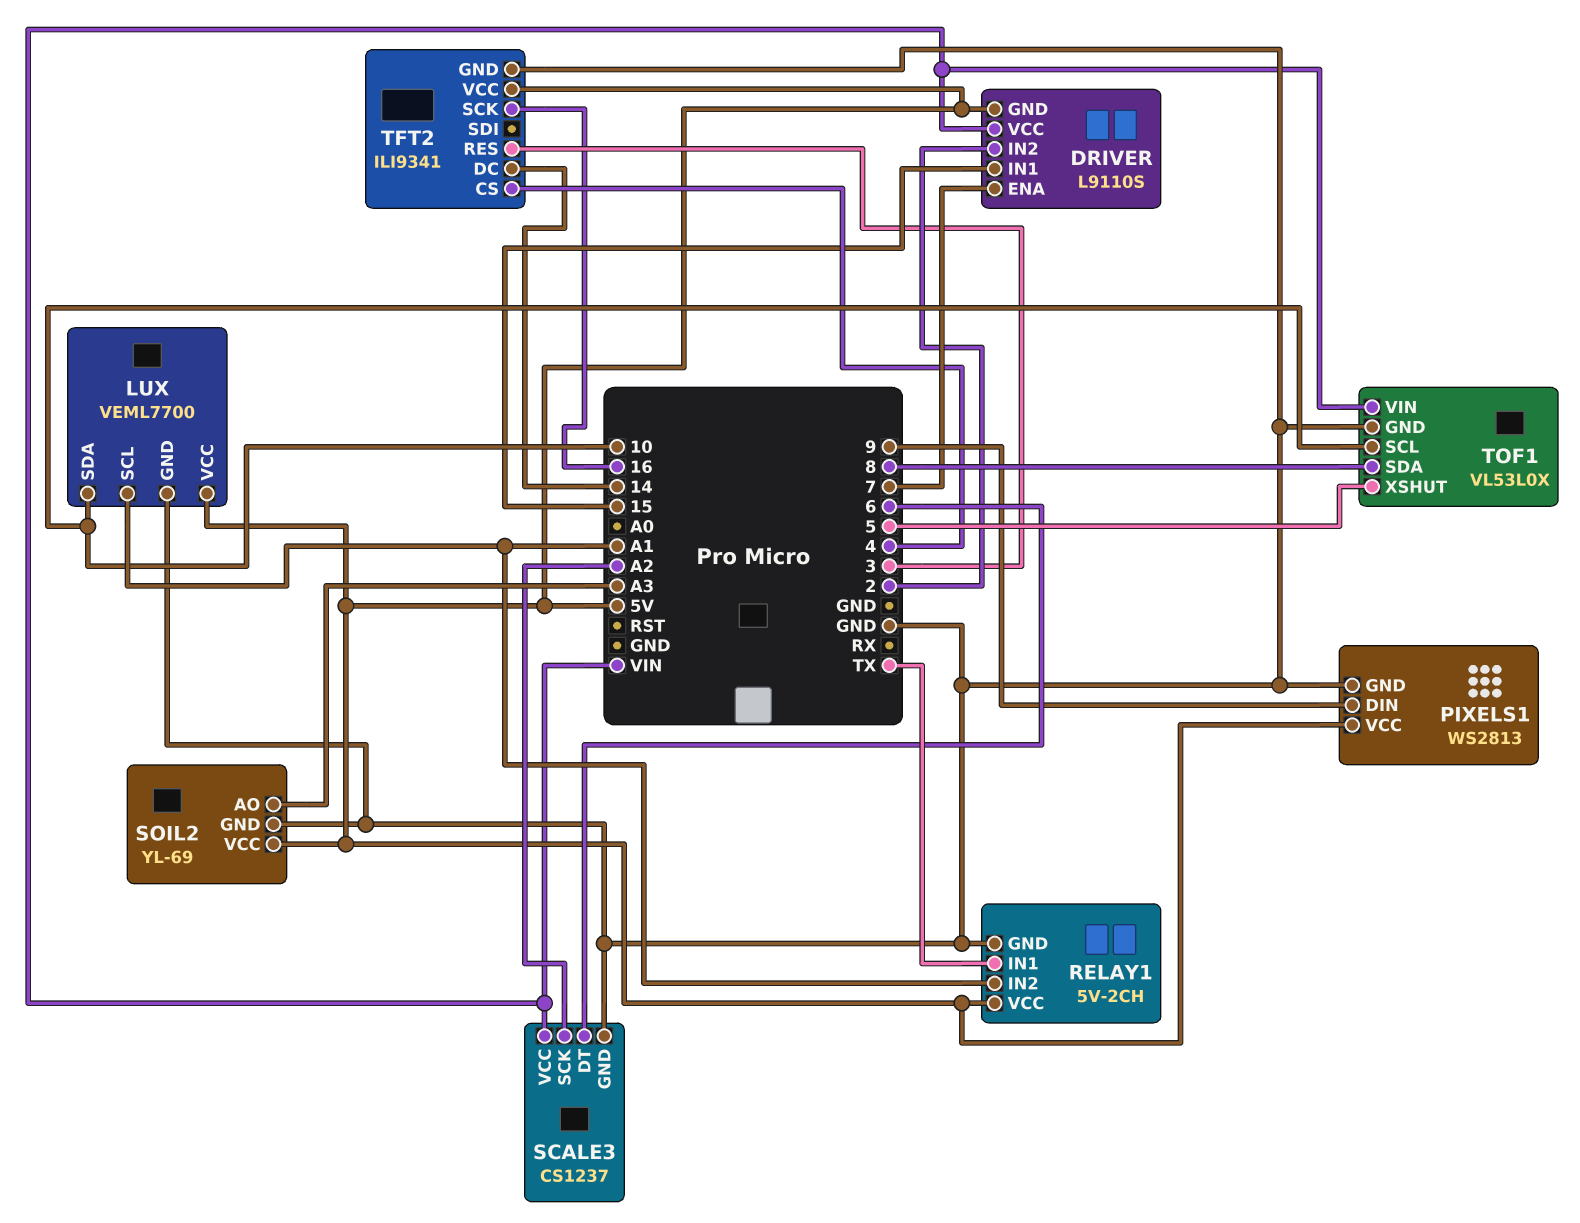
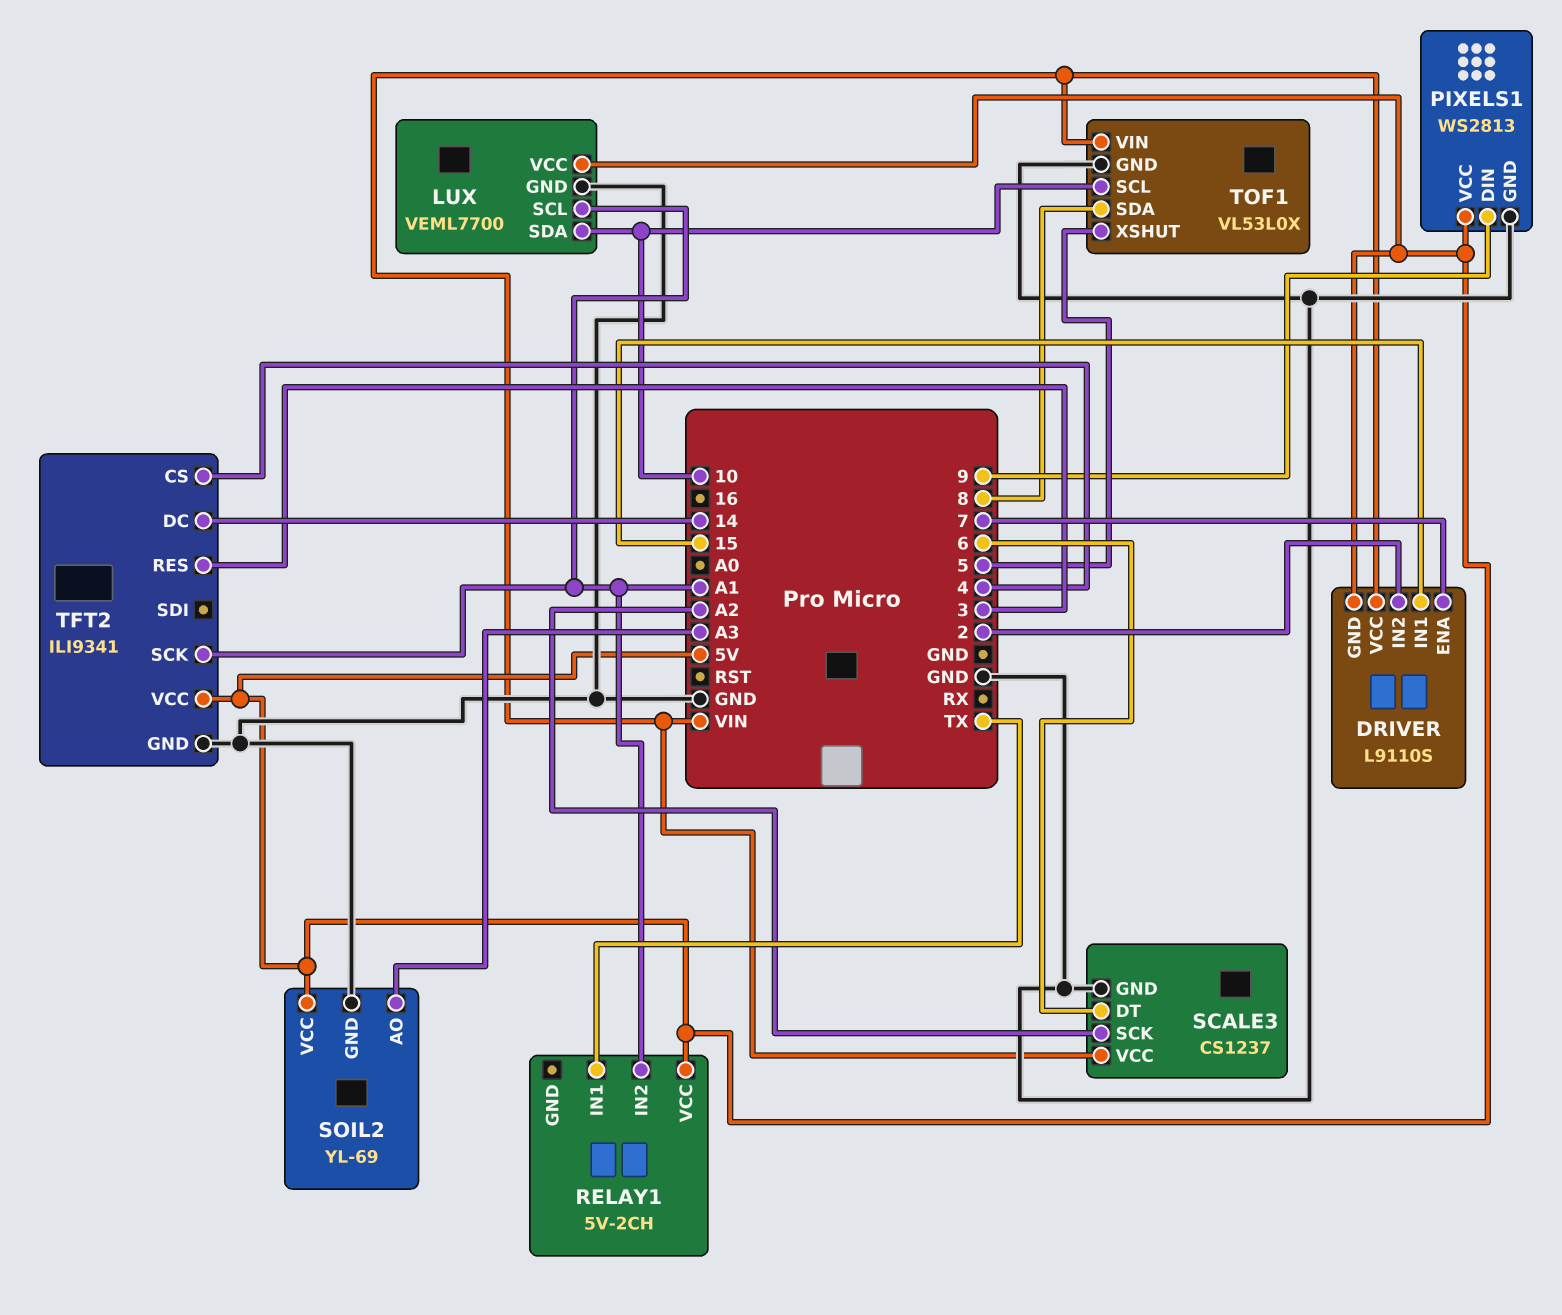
RELAY1 pin GND: GND -> none
TFT2 pin SCK: 16 -> A1

